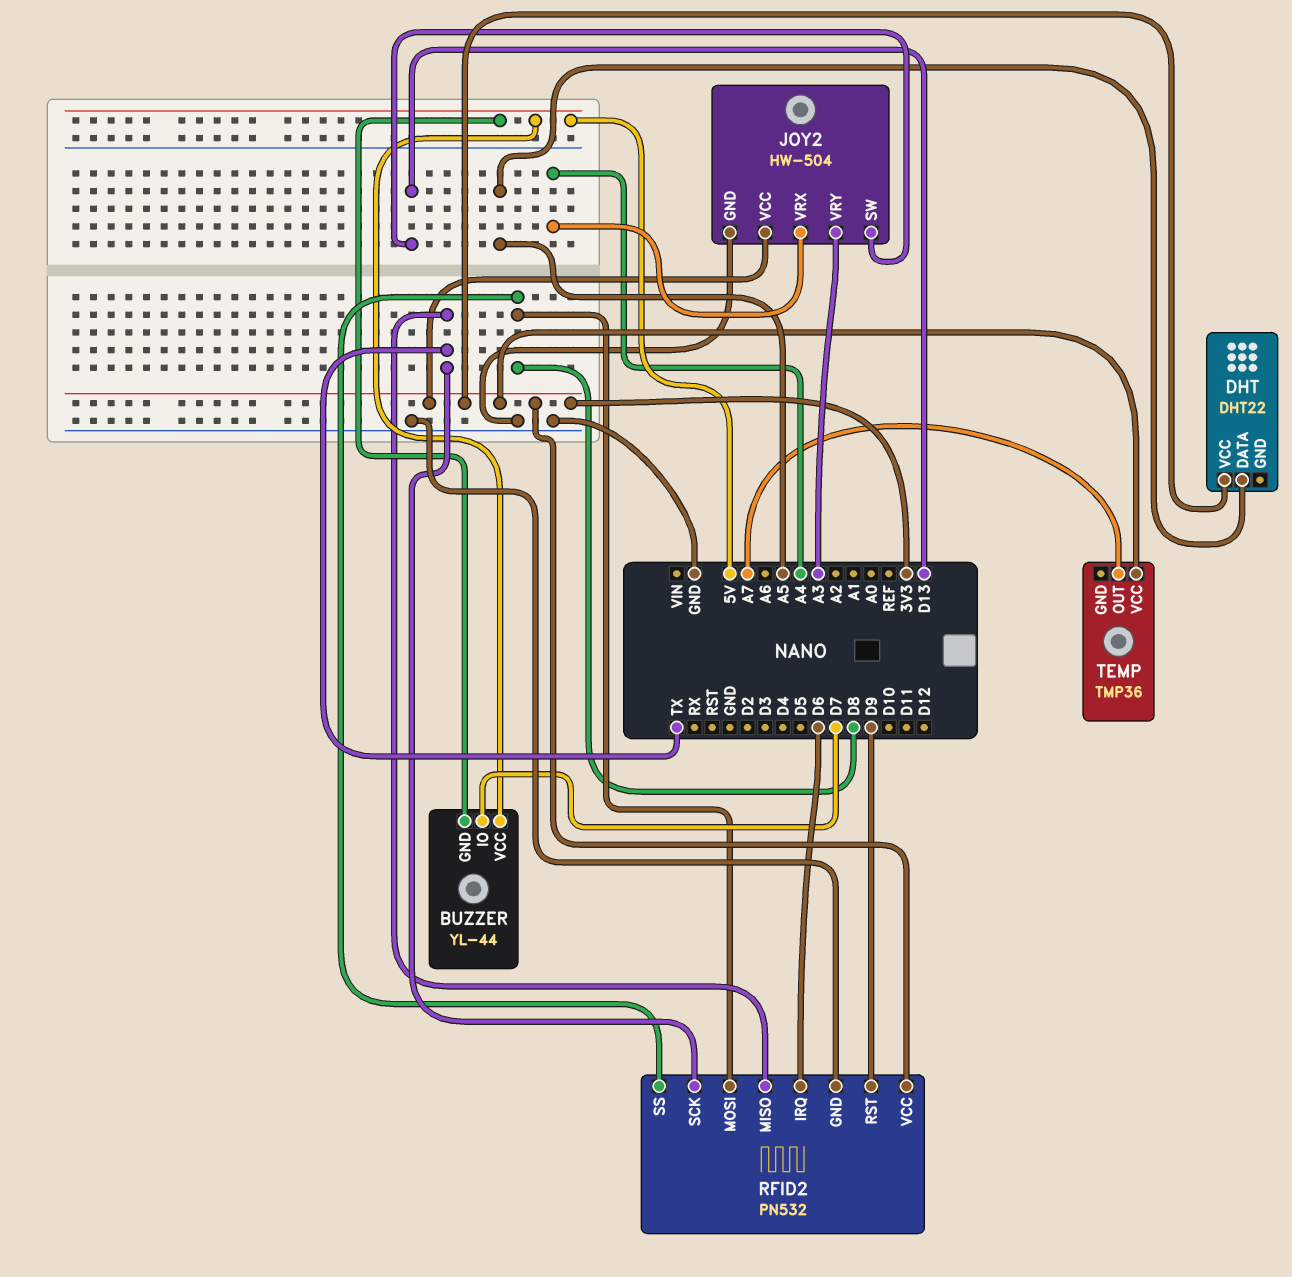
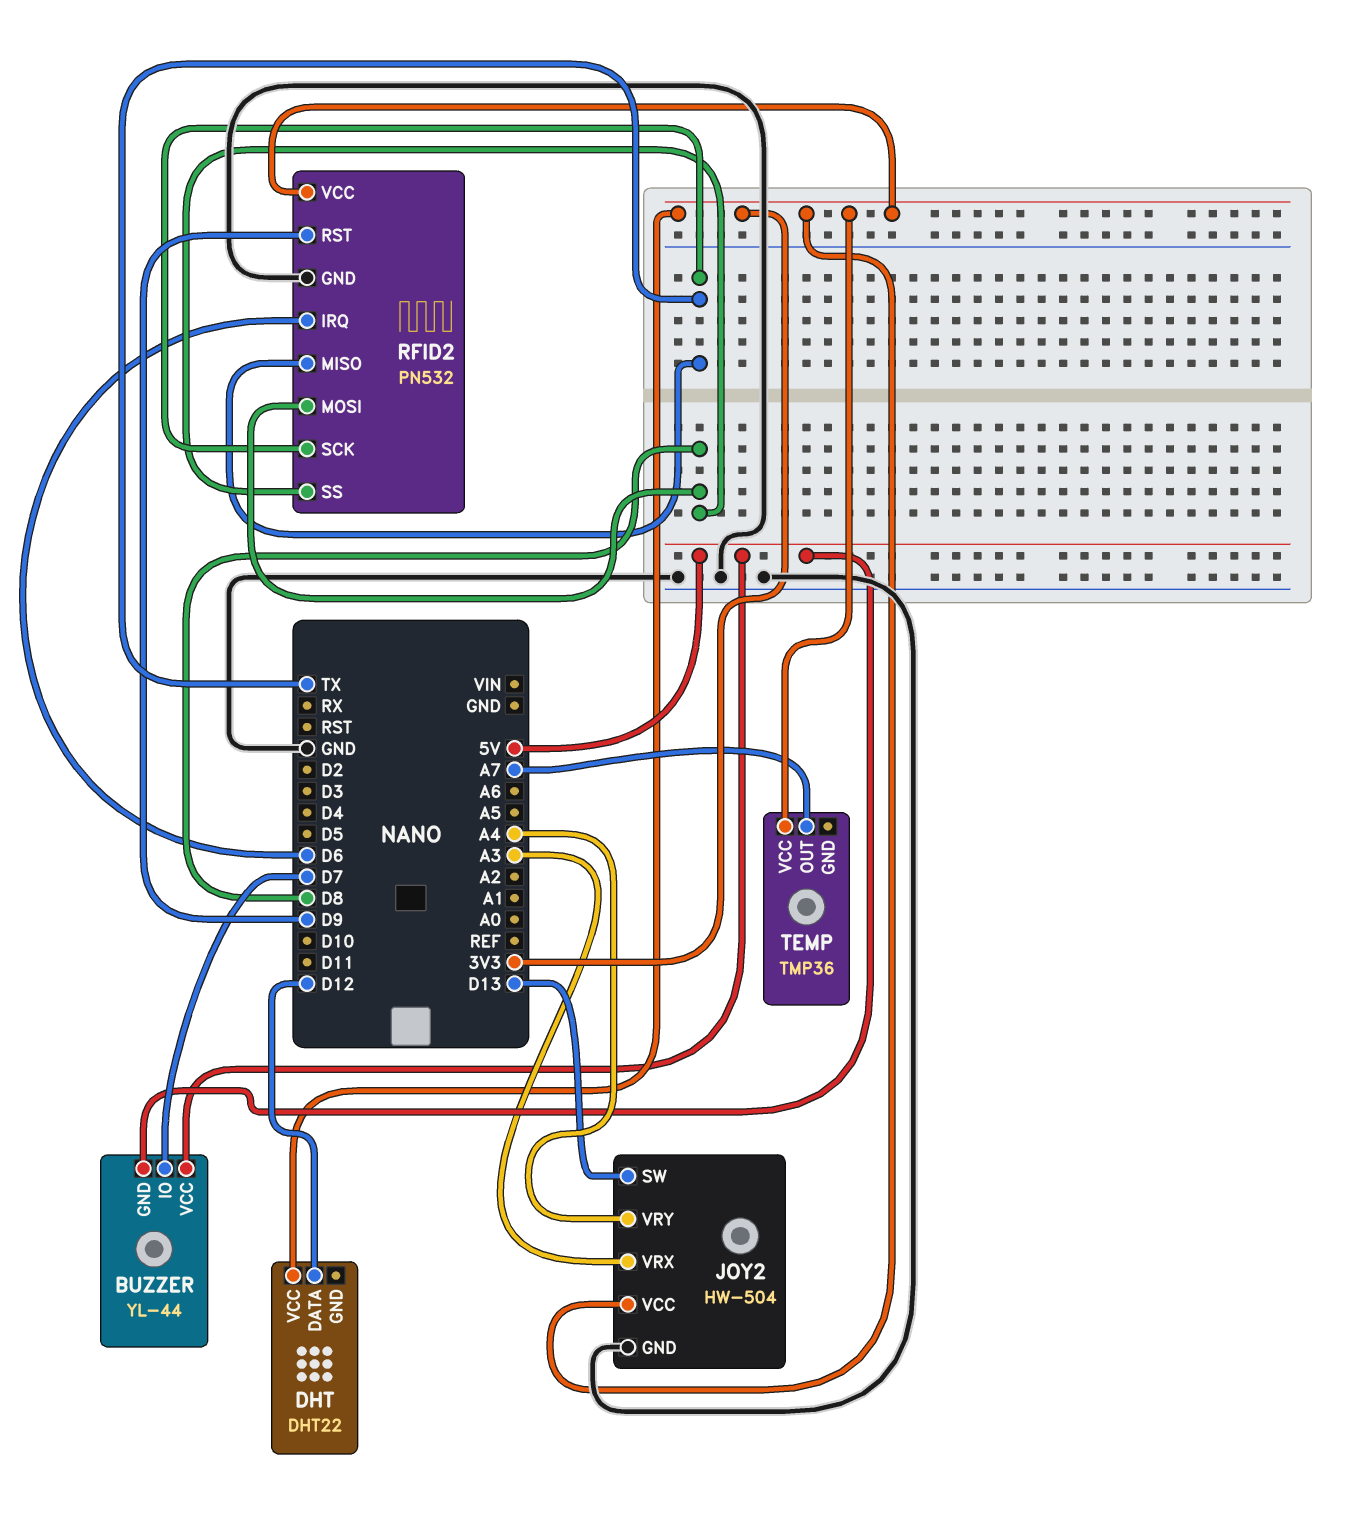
DHT pin DATA: A5 -> D12
JOY2 pin VRX: A4 -> A3
JOY2 pin VRY: A3 -> A4

